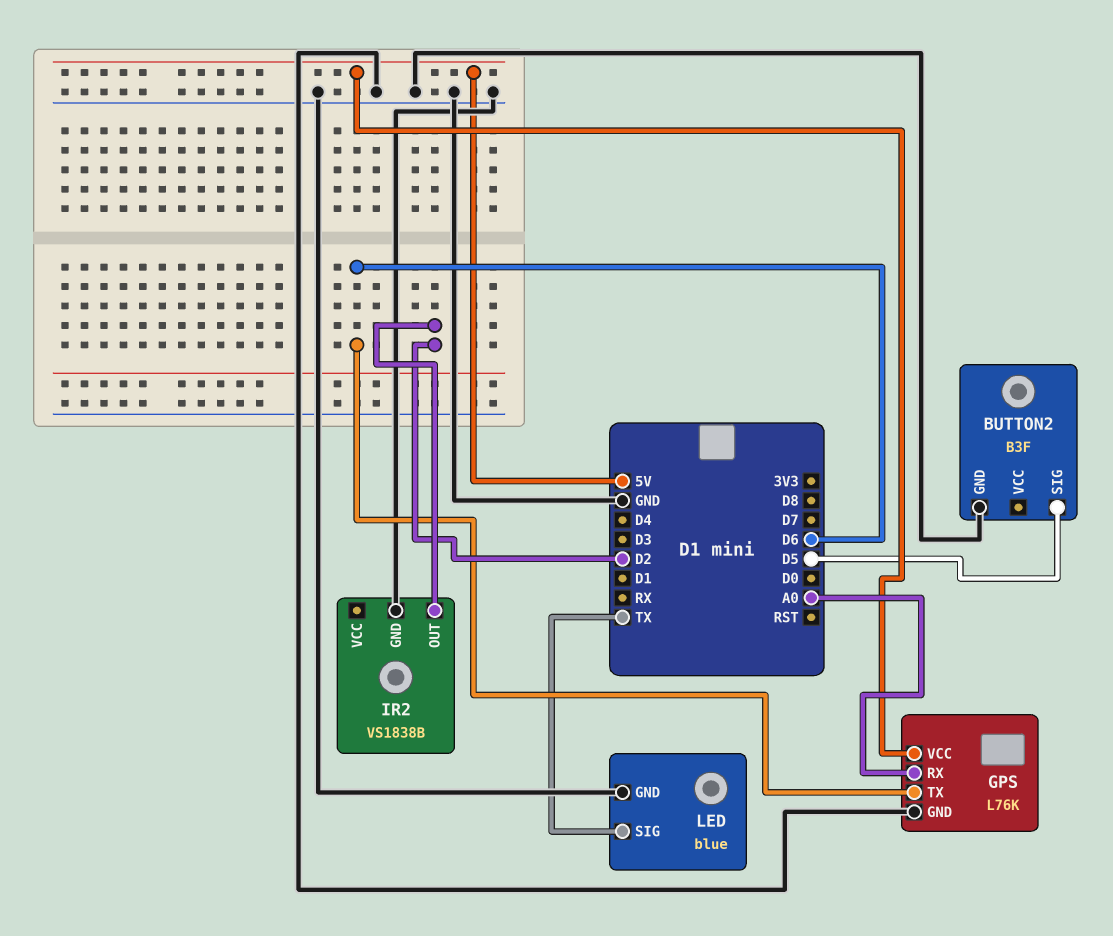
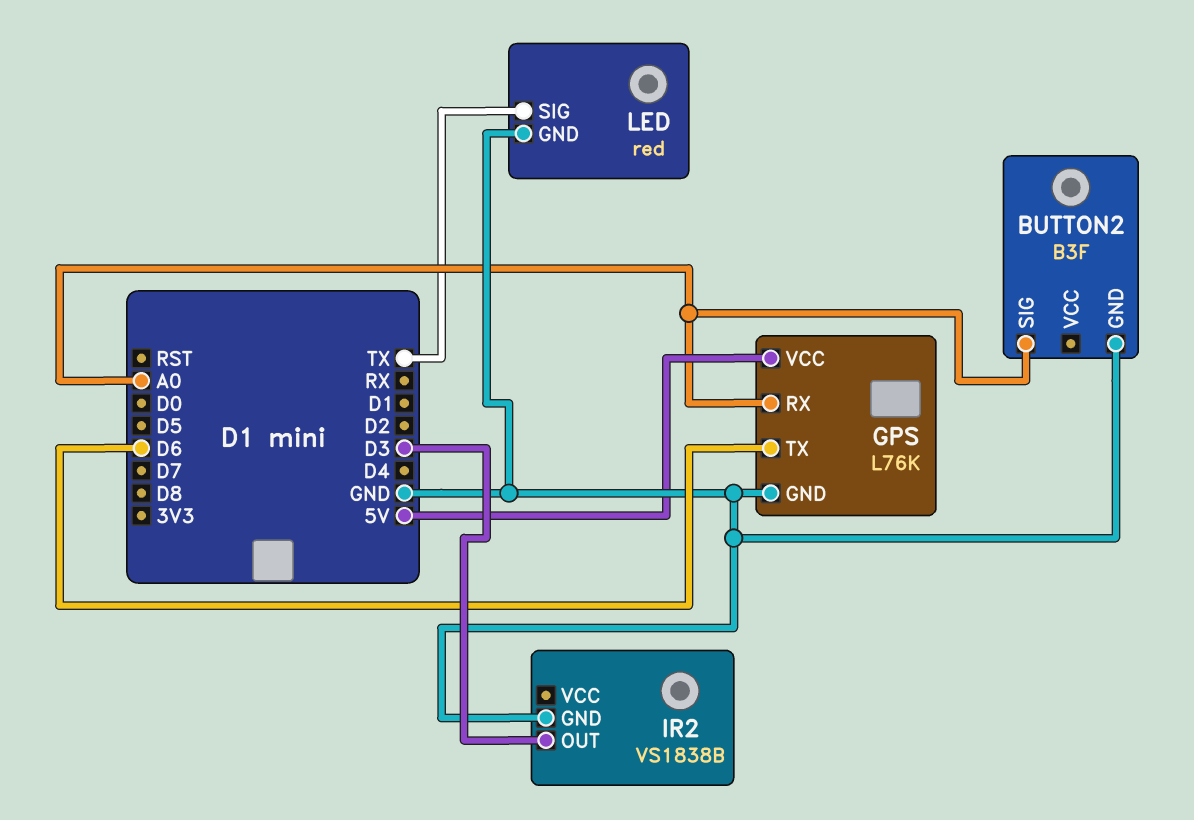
BUTTON2 pin SIG: D5 -> A0
IR2 pin OUT: D2 -> D3
LED: blue -> red

